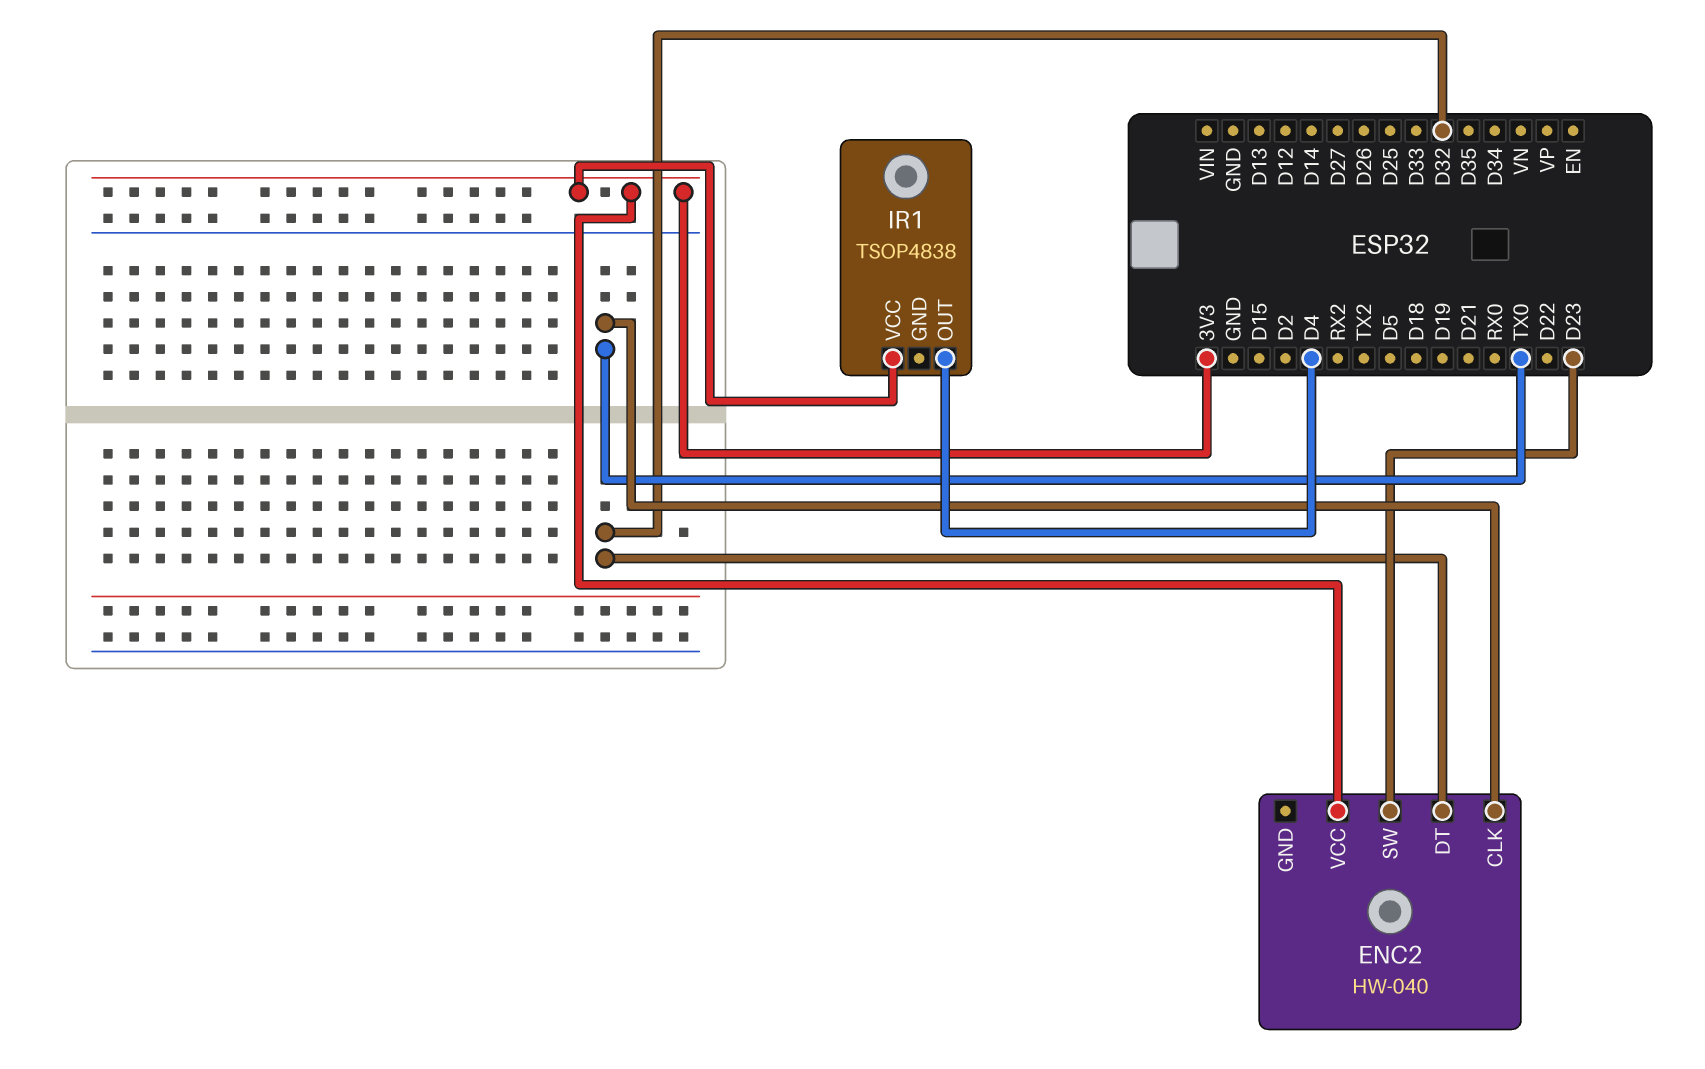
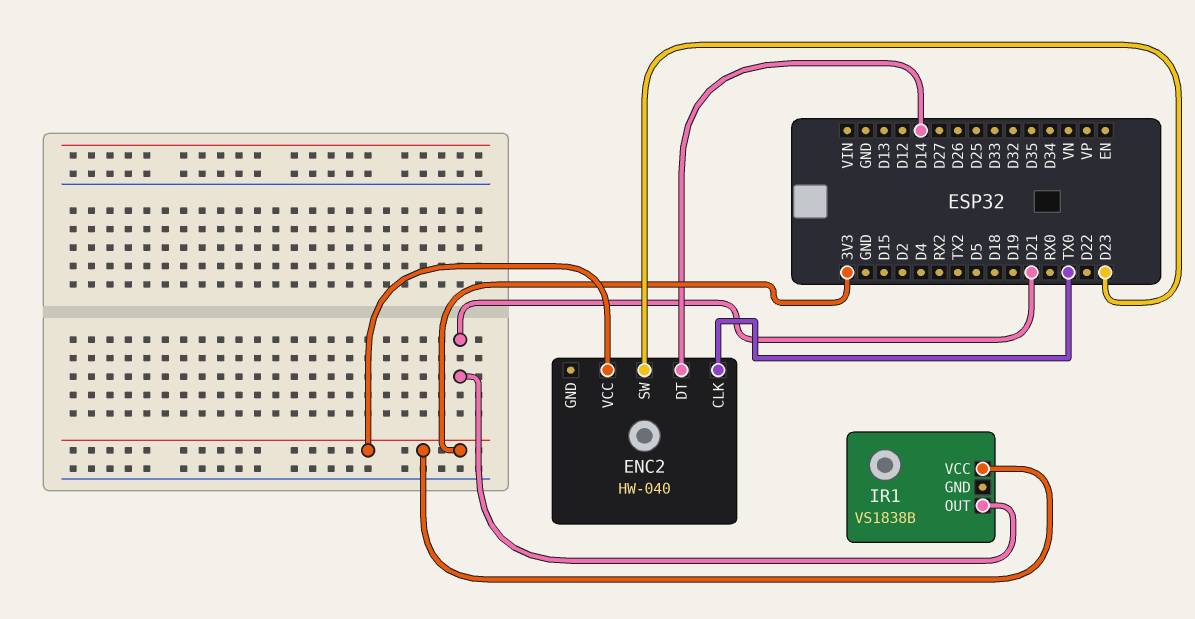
ENC2 pin DT: D32 -> D14
IR1: TSOP4838 -> VS1838B
IR1 pin OUT: D4 -> D21

